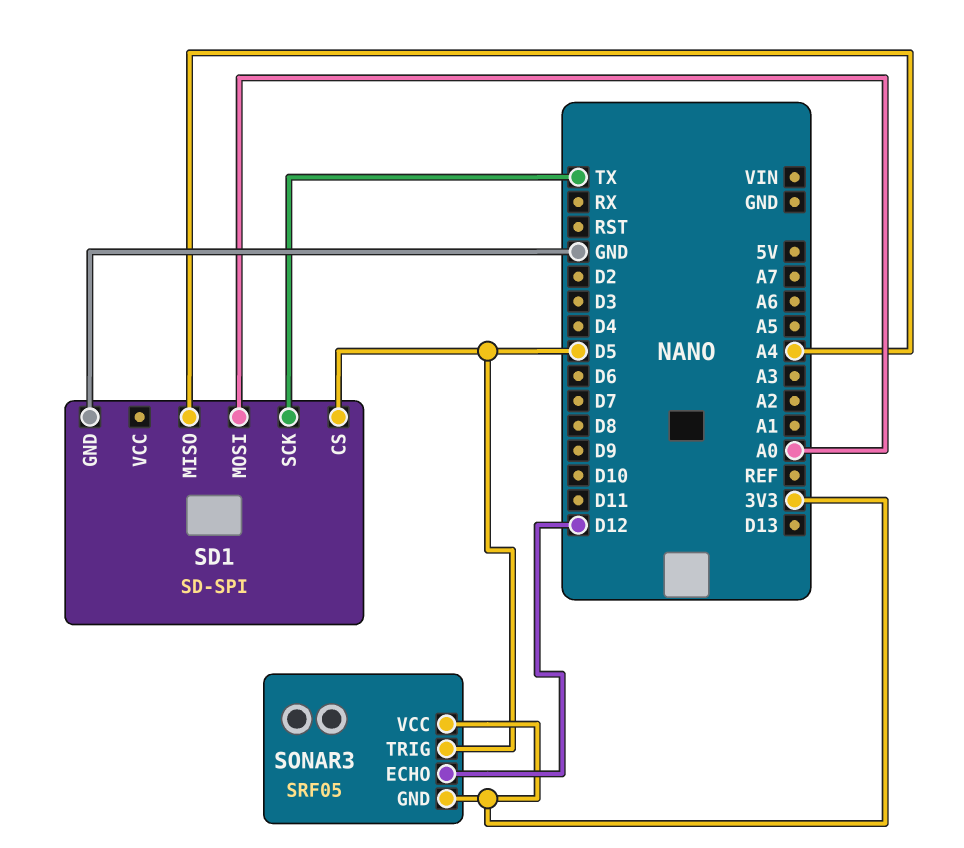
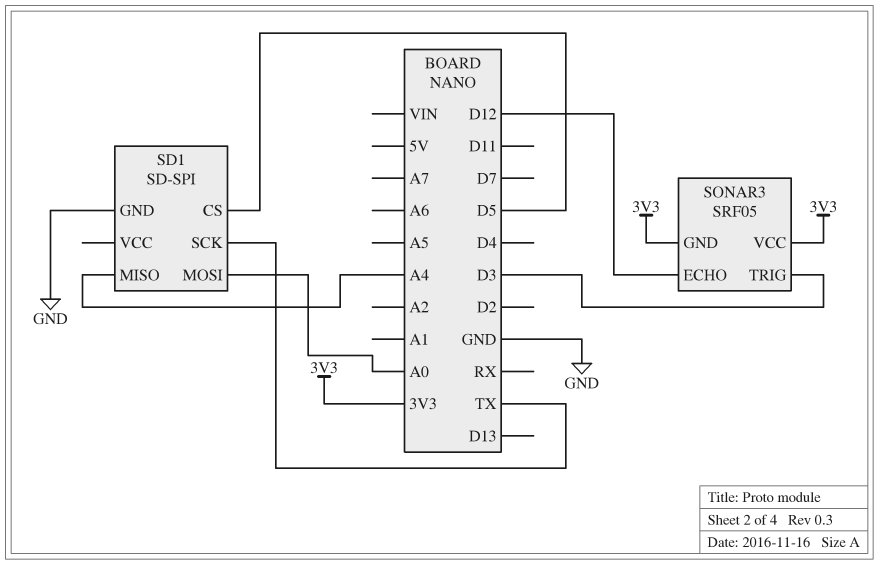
SONAR3 pin TRIG: D5 -> D3

